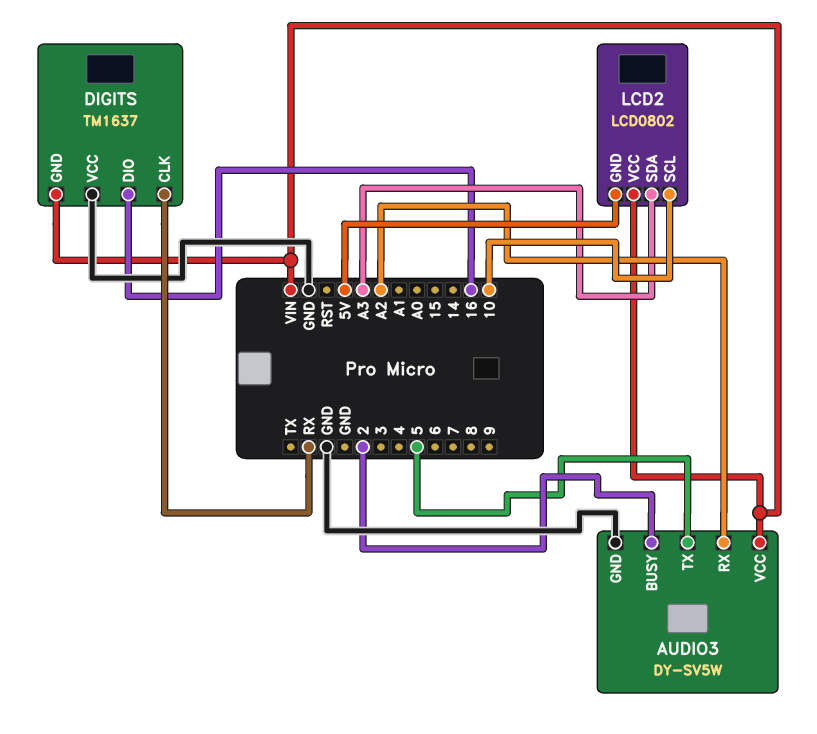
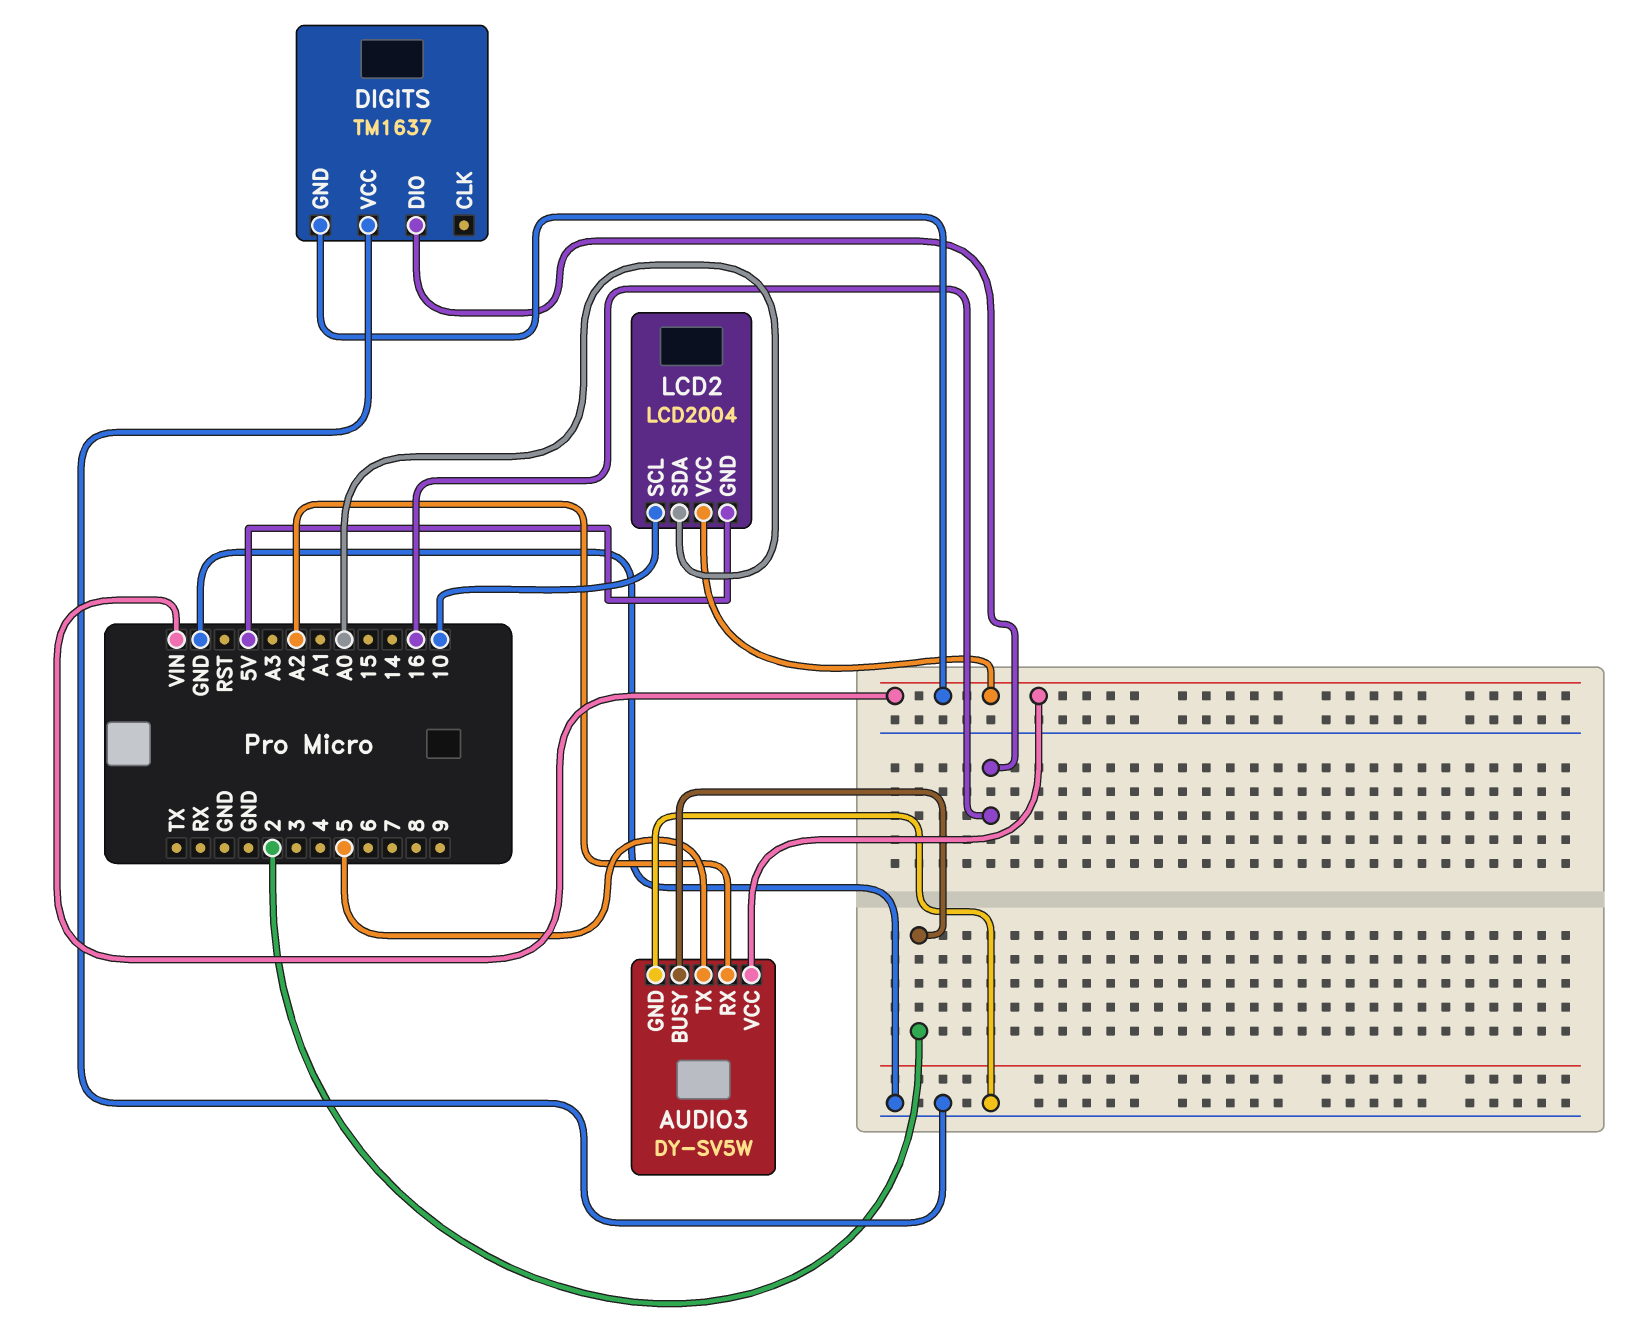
DIGITS pin CLK: RX -> none
LCD2: LCD0802 -> LCD2004
LCD2 pin SDA: A3 -> A0

